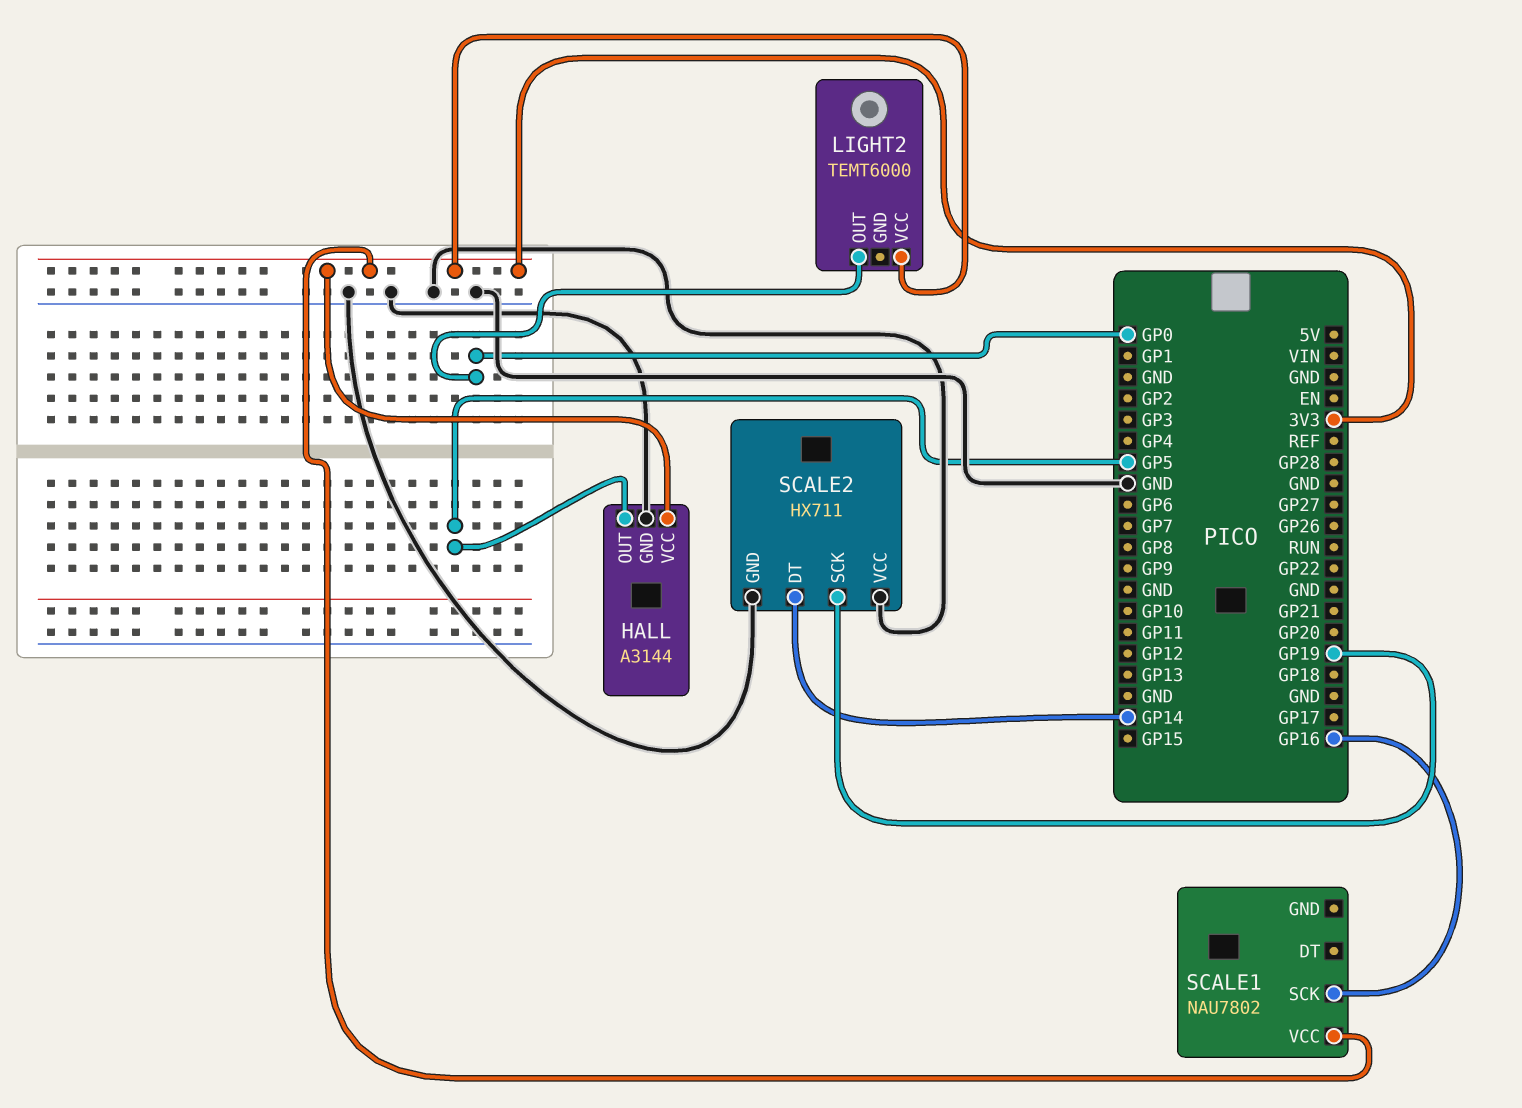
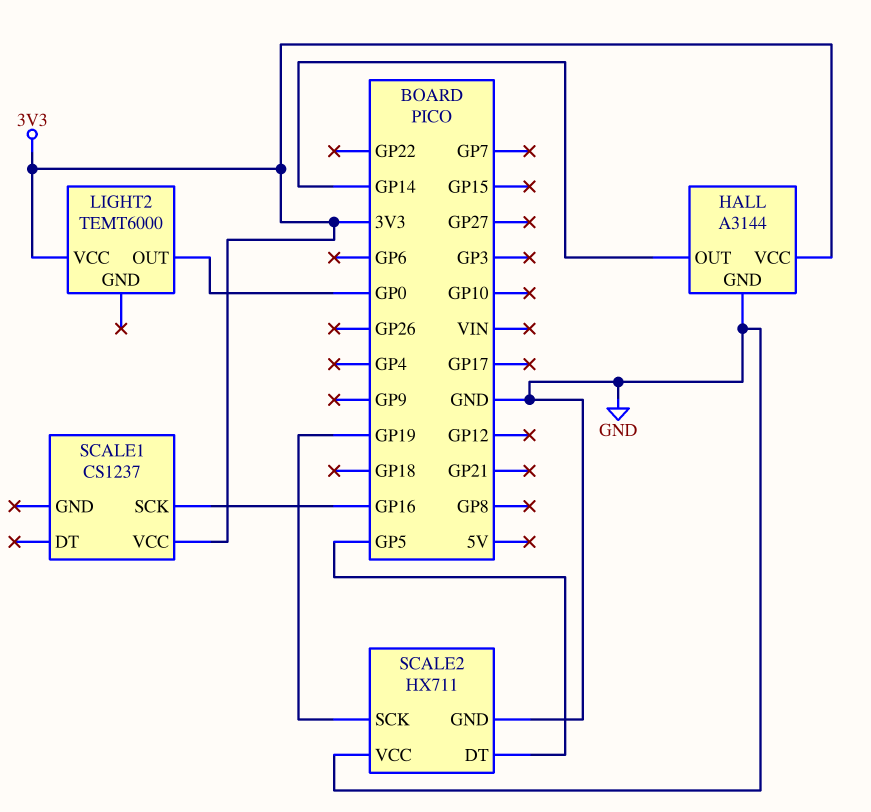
HALL pin OUT: GP5 -> GP14
SCALE1: NAU7802 -> CS1237
SCALE2 pin DT: GP14 -> GP5

